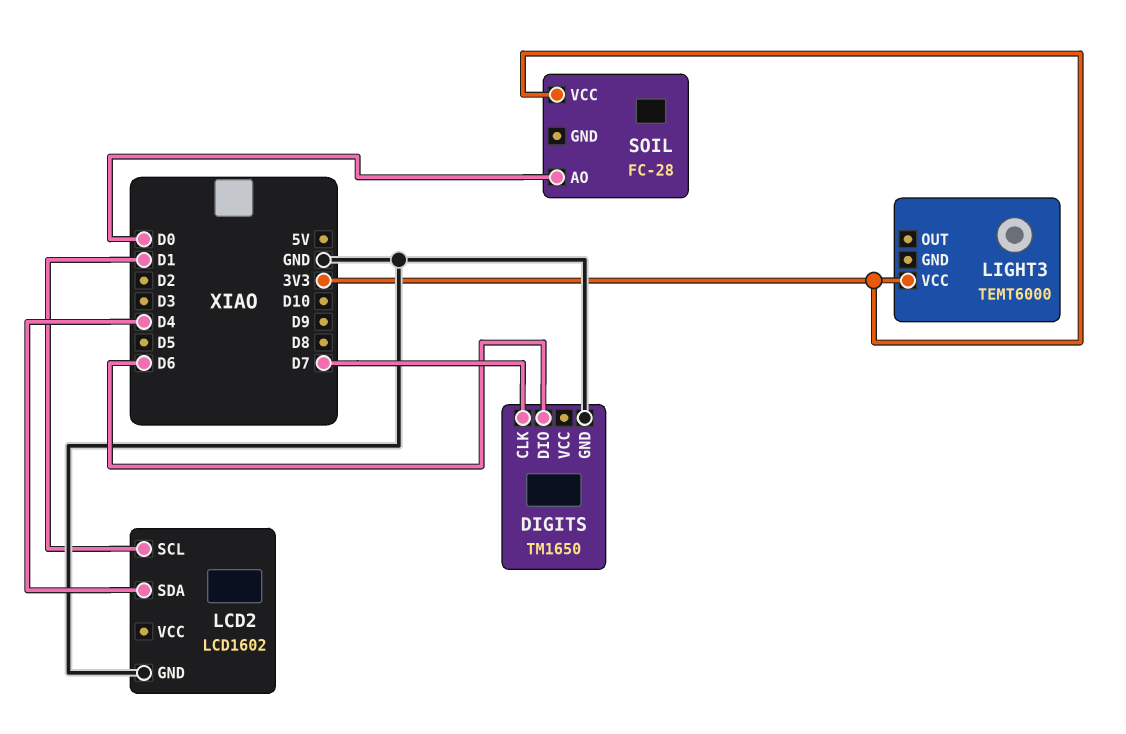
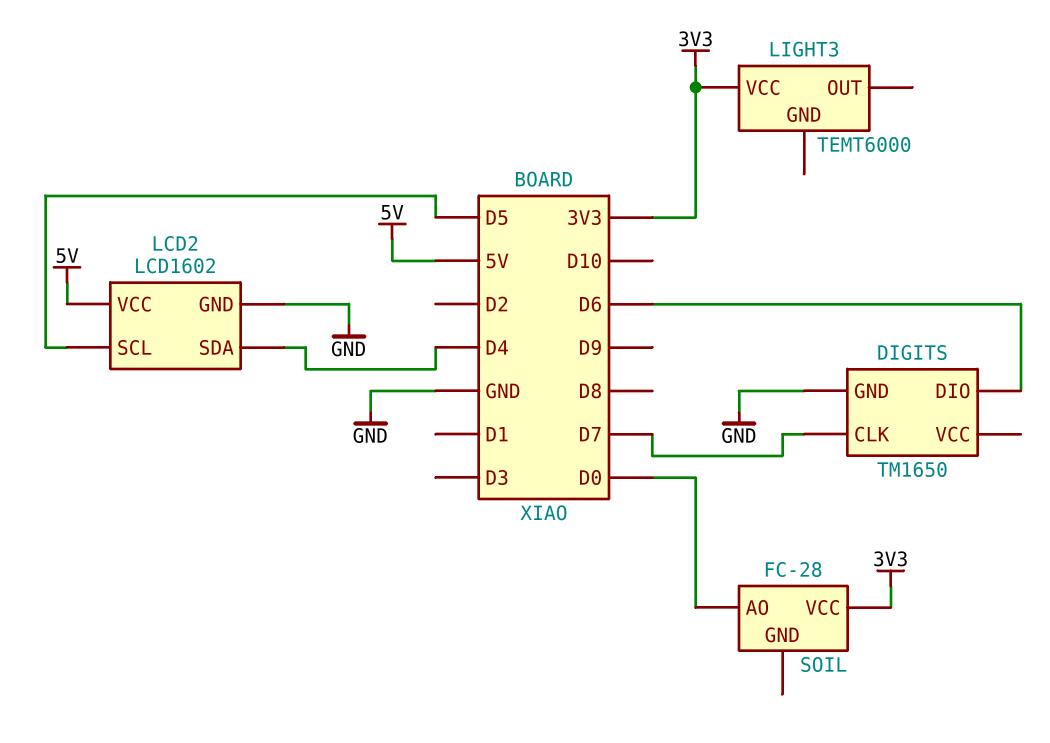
LCD2 pin SCL: D1 -> D5
LCD2 pin VCC: none -> 5V

